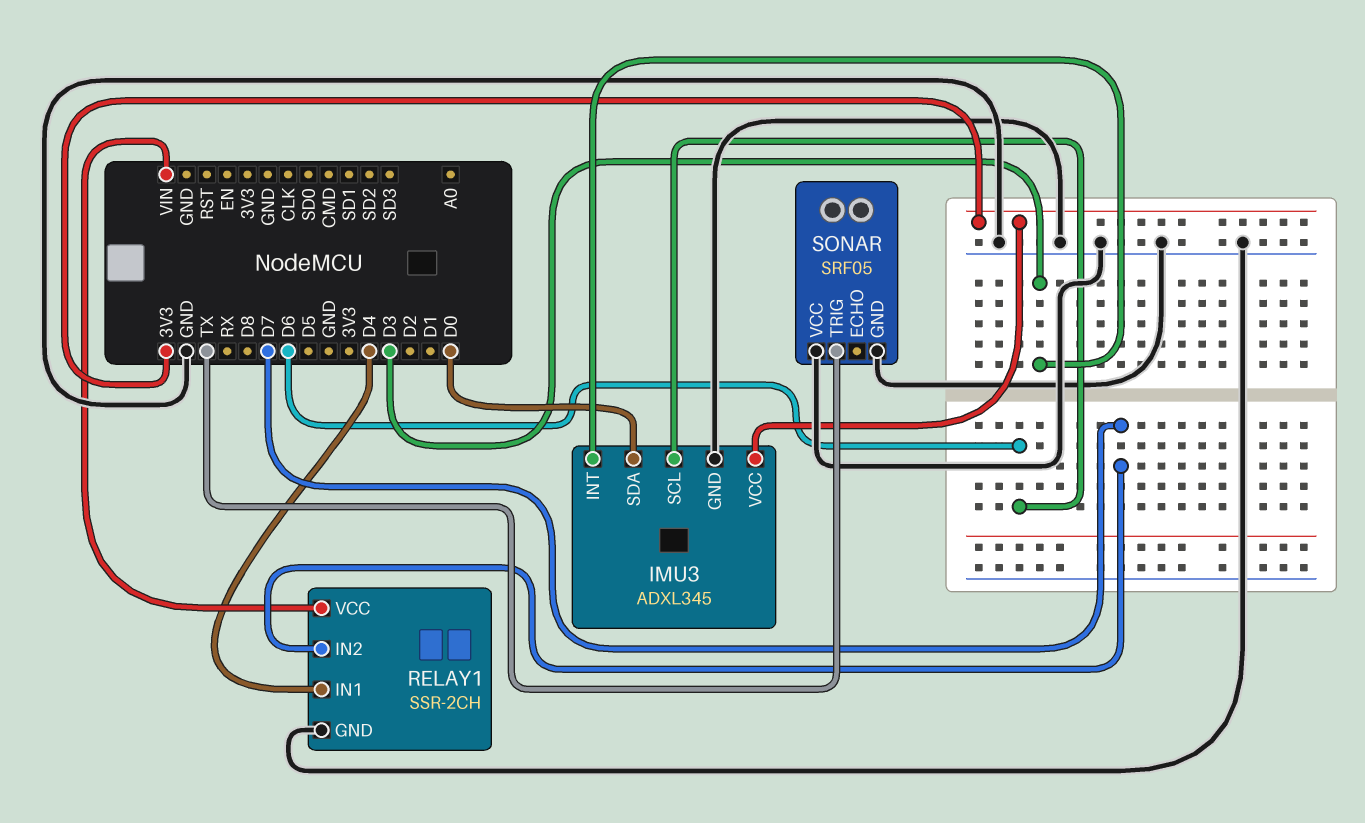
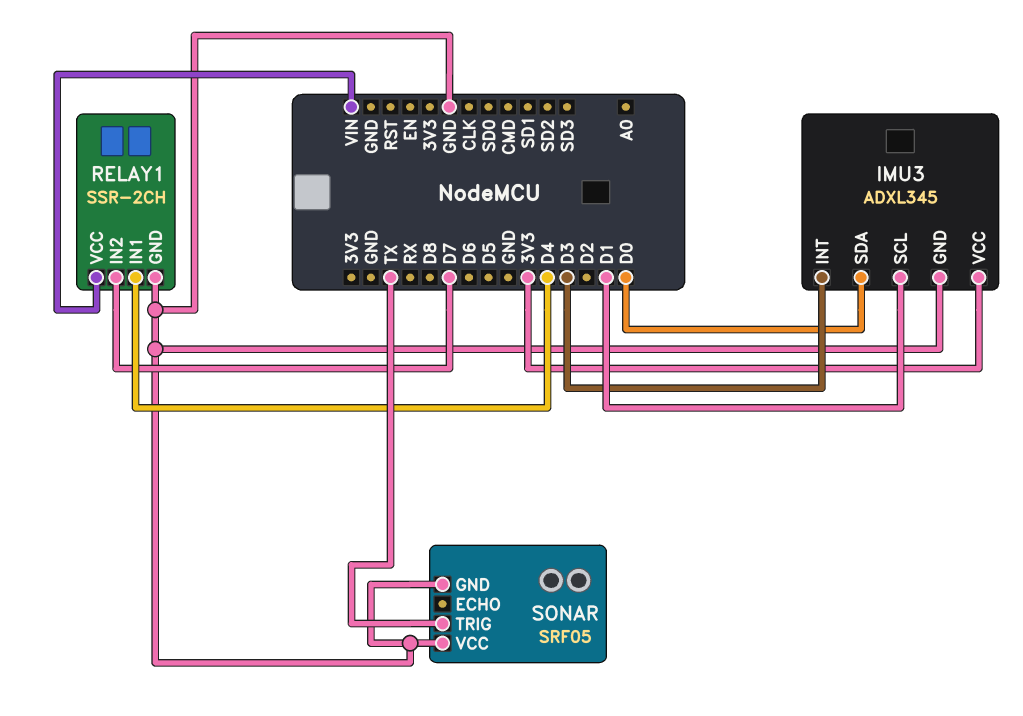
IMU3 pin SCL: D6 -> D1

